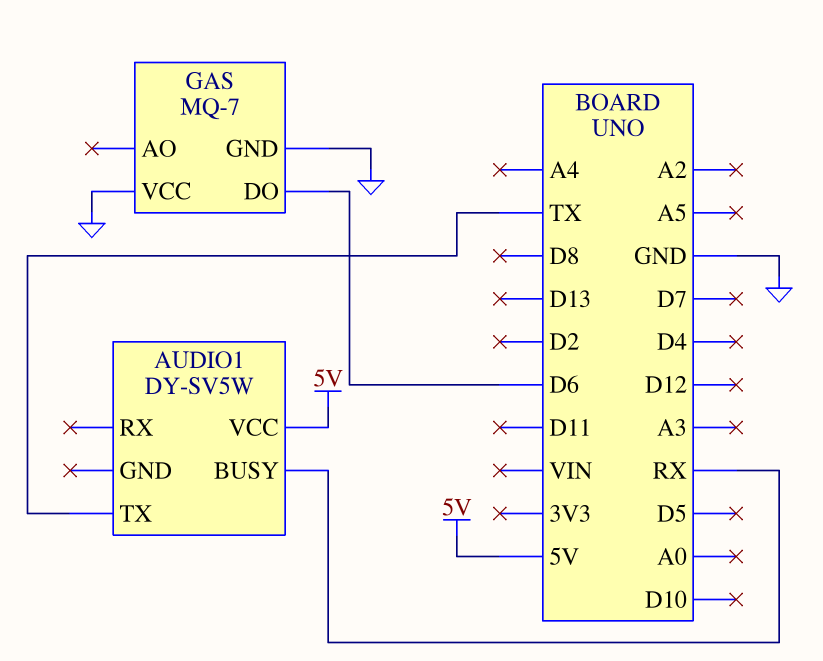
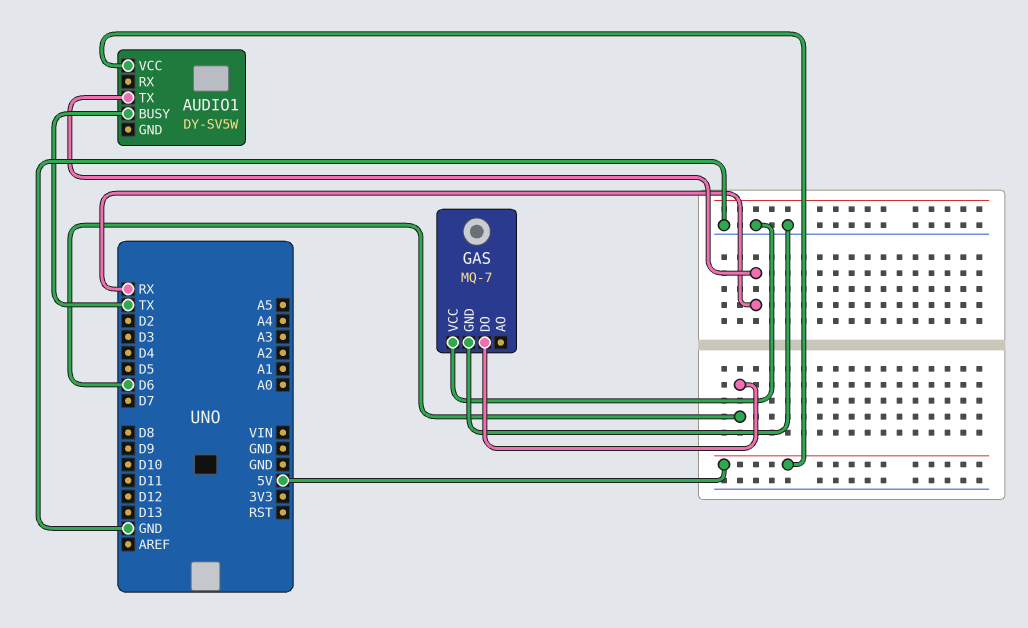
AUDIO1 pin BUSY: RX -> TX
AUDIO1 pin TX: TX -> RX

